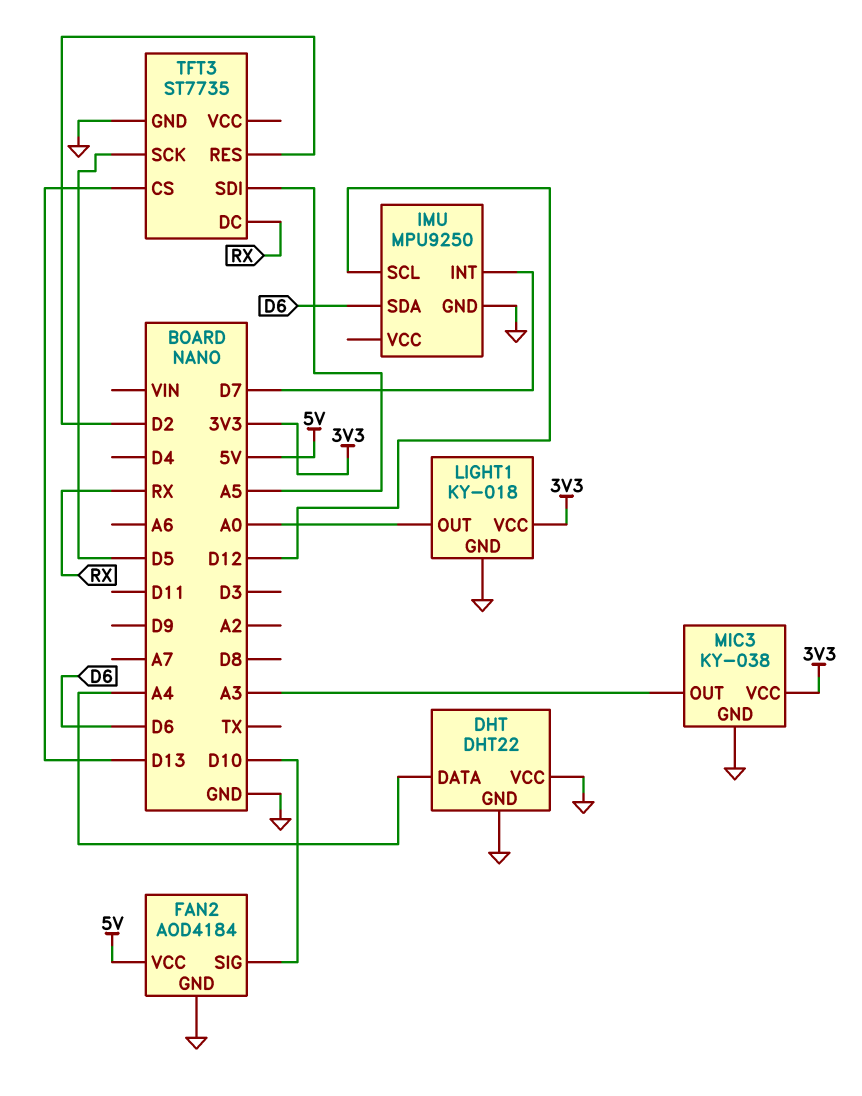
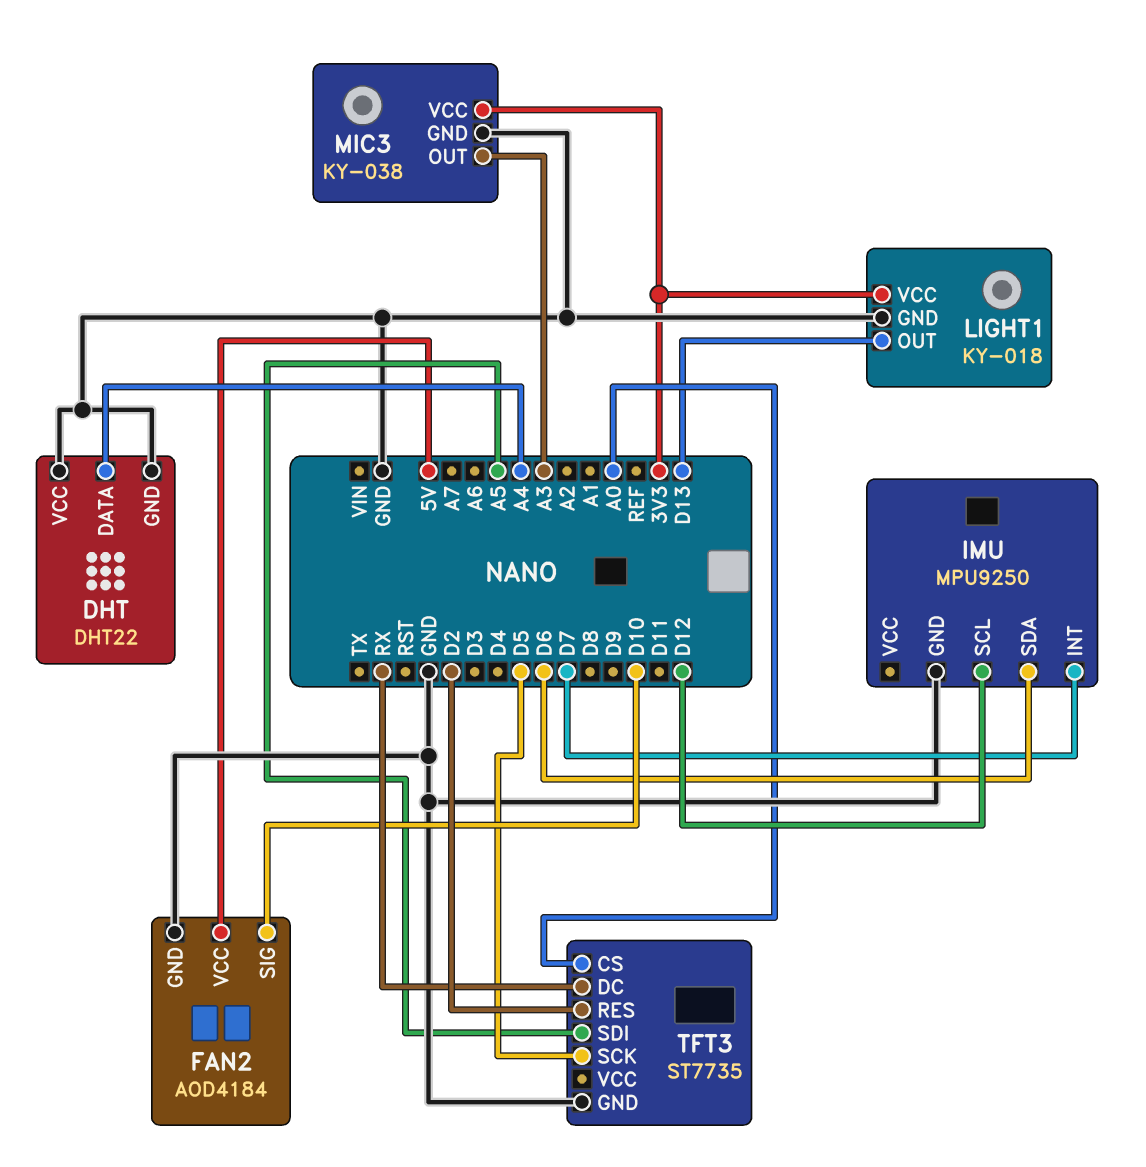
LIGHT1 pin OUT: A0 -> D13
TFT3 pin CS: D13 -> A0

